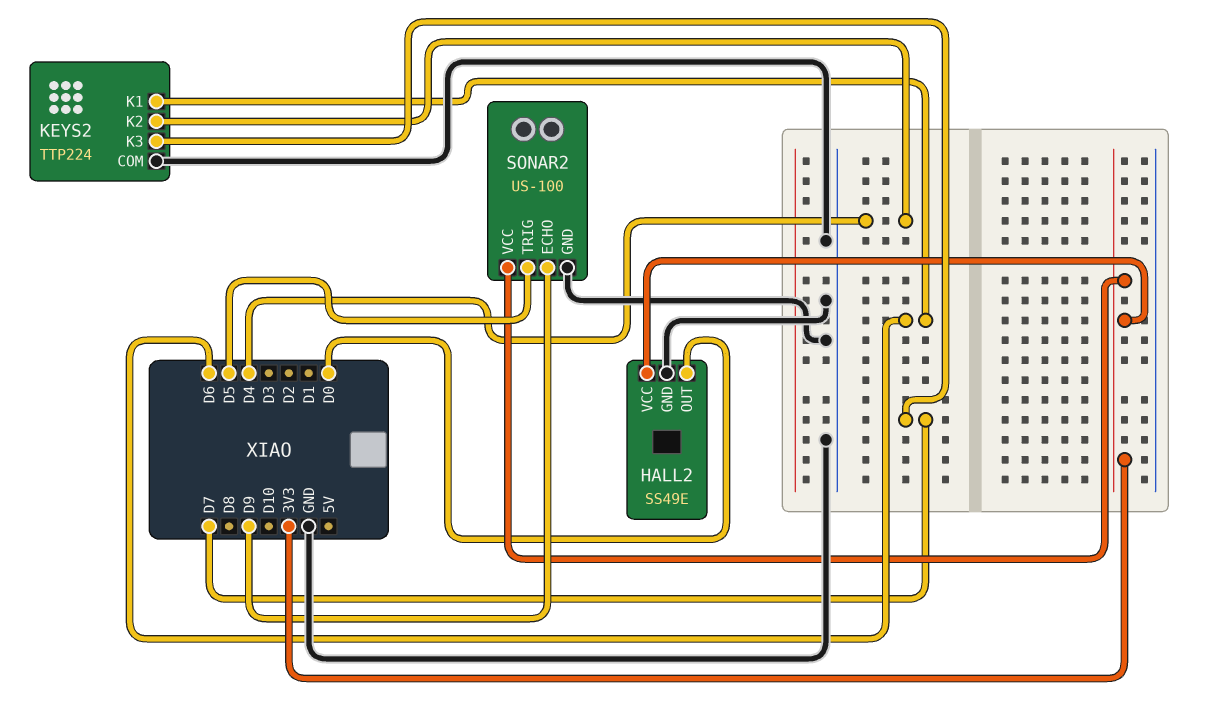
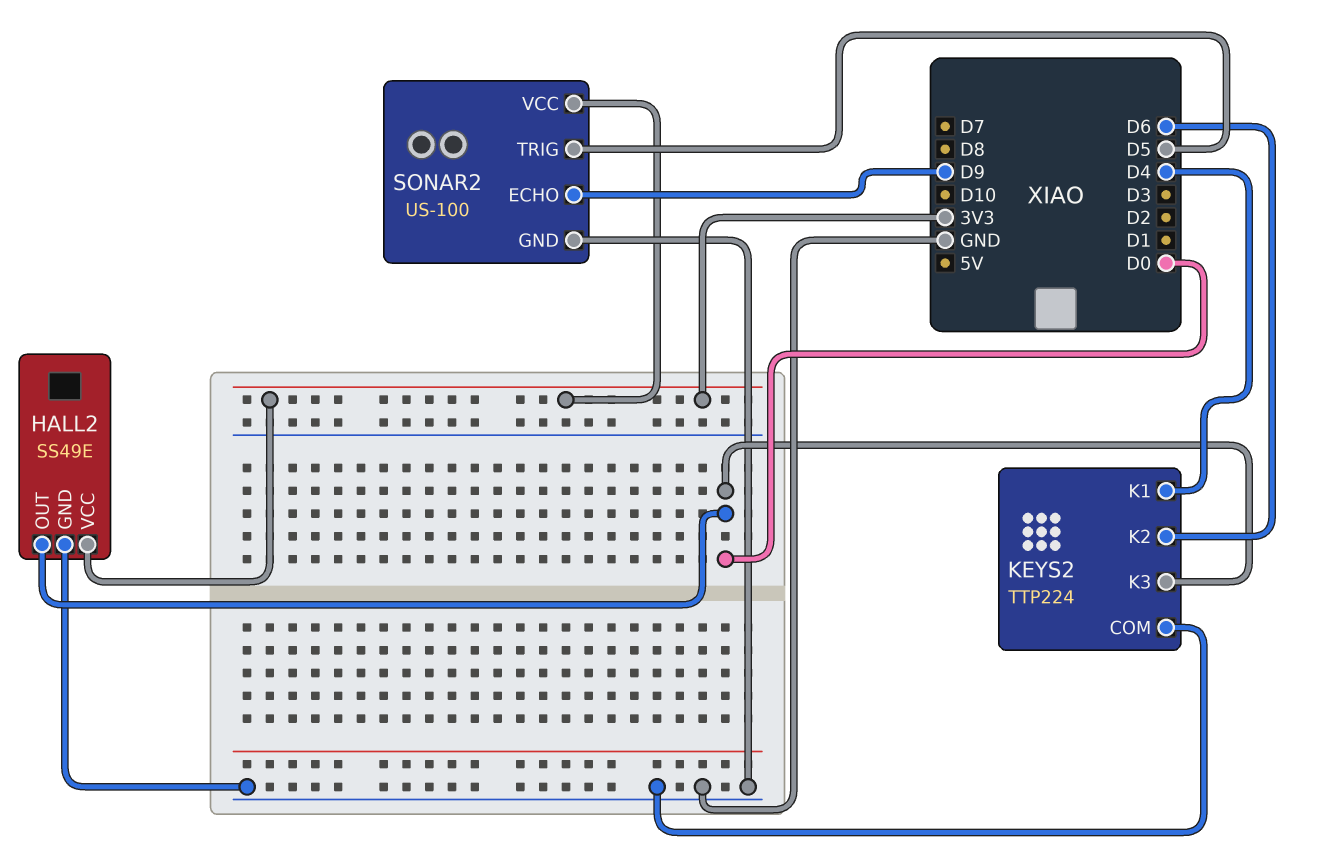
KEYS2 pin K1: D6 -> D4
KEYS2 pin K2: D4 -> D6
KEYS2 pin K3: D7 -> D0

